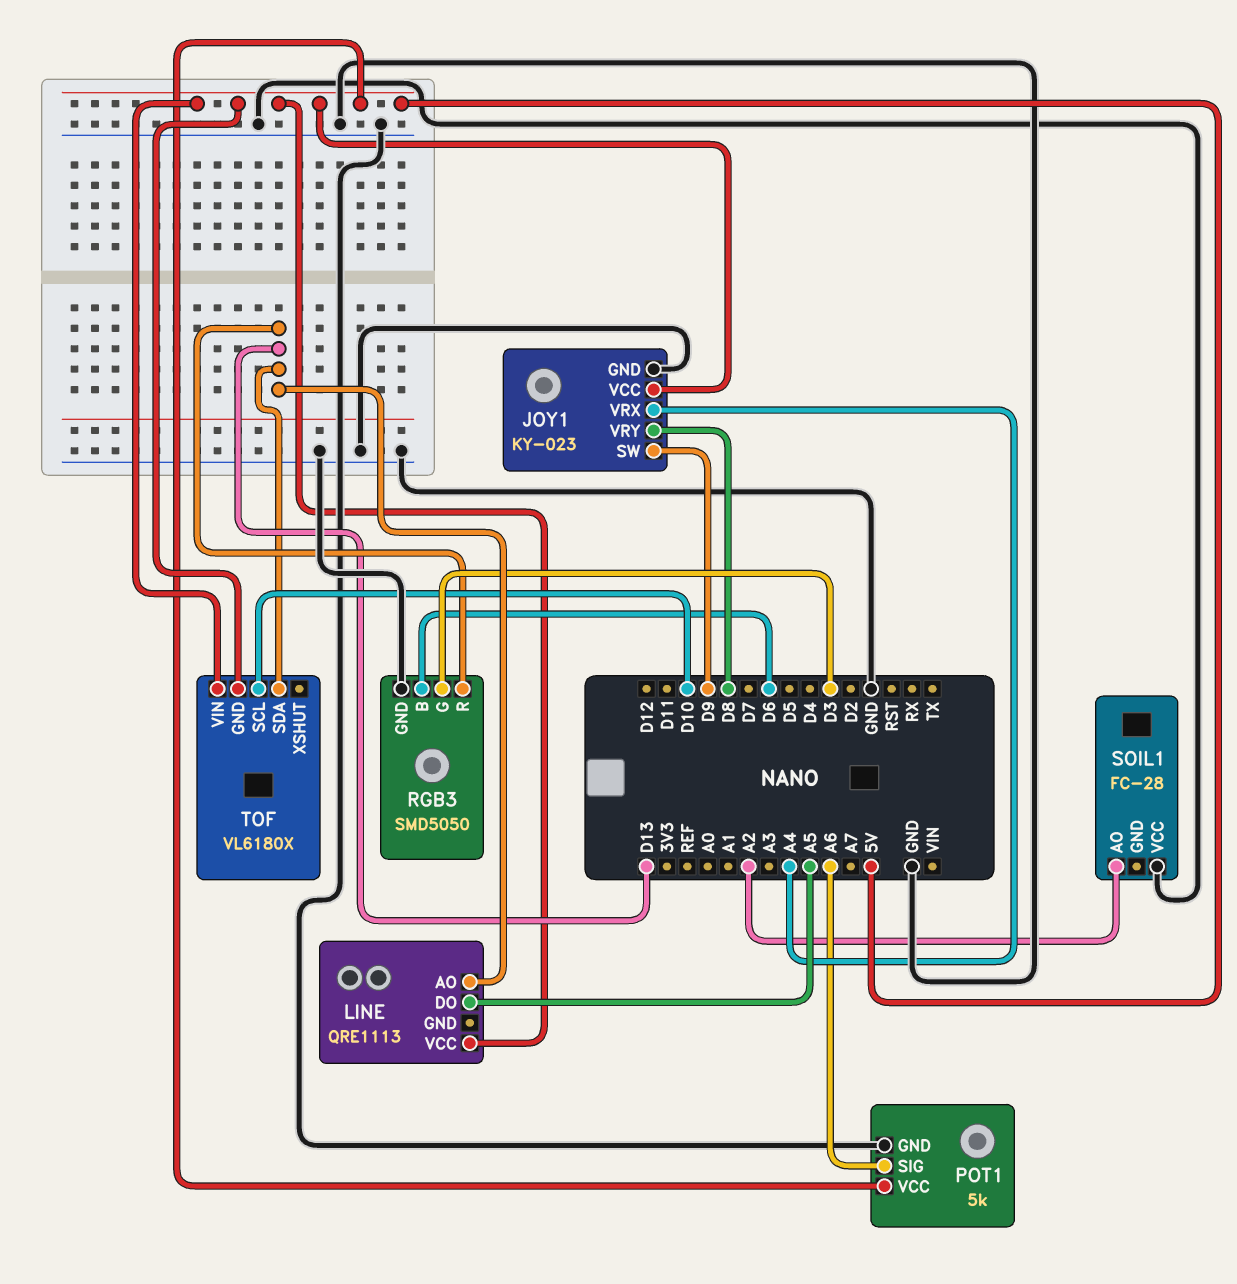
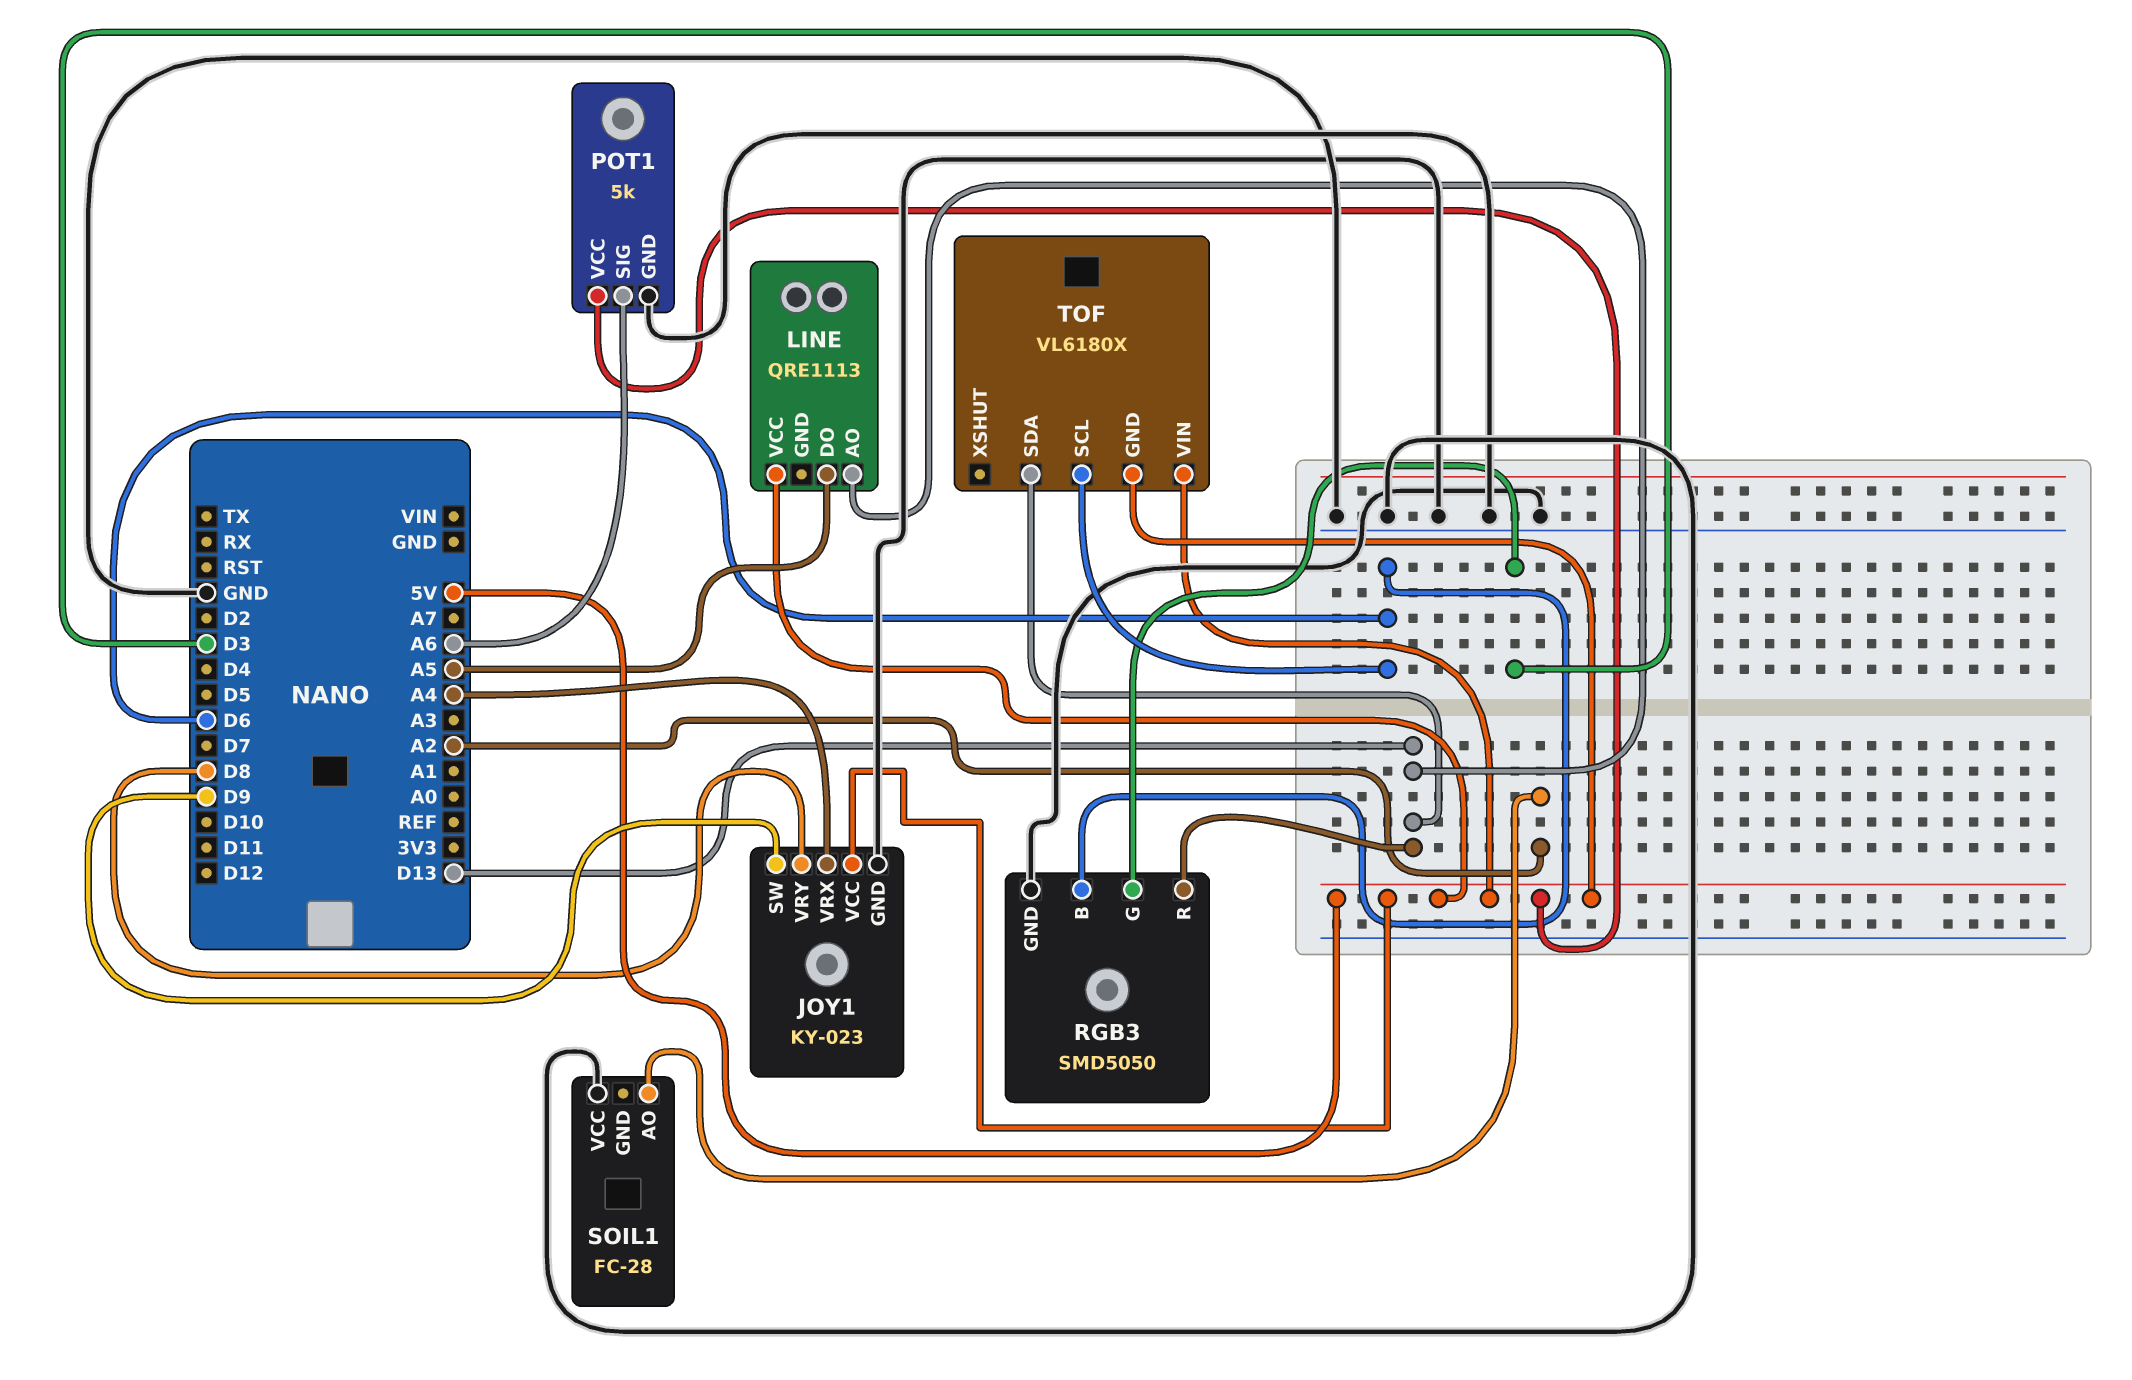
TOF pin SCL: D10 -> D6

